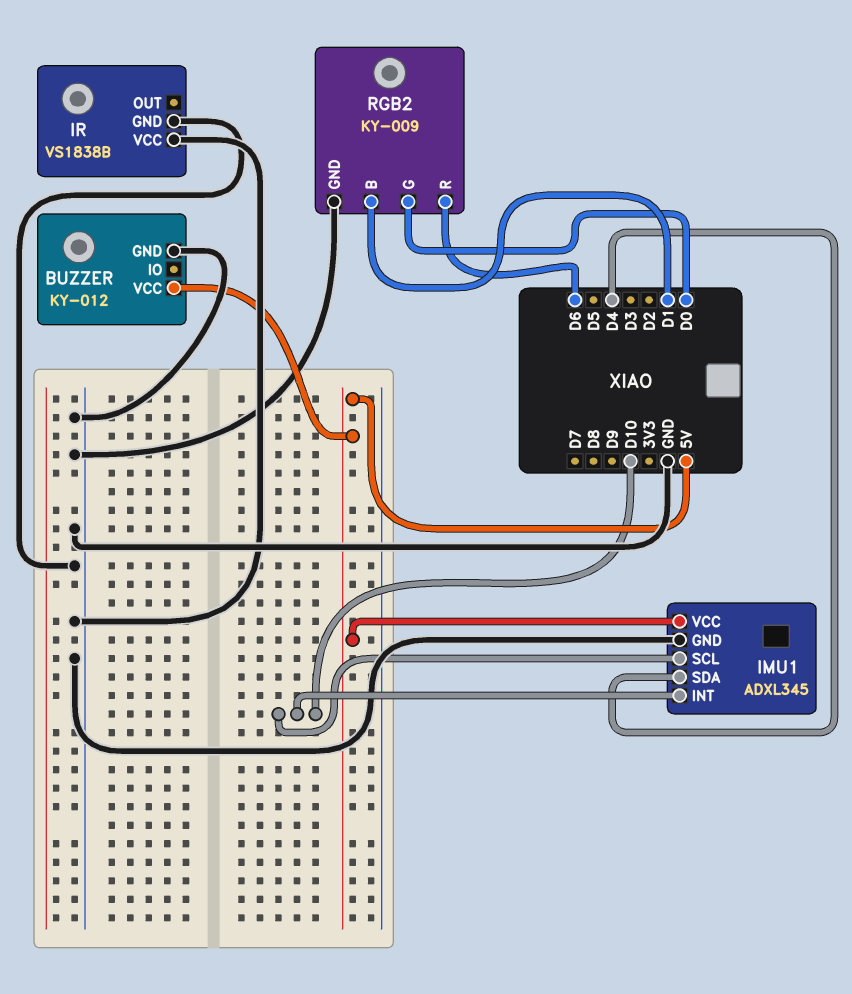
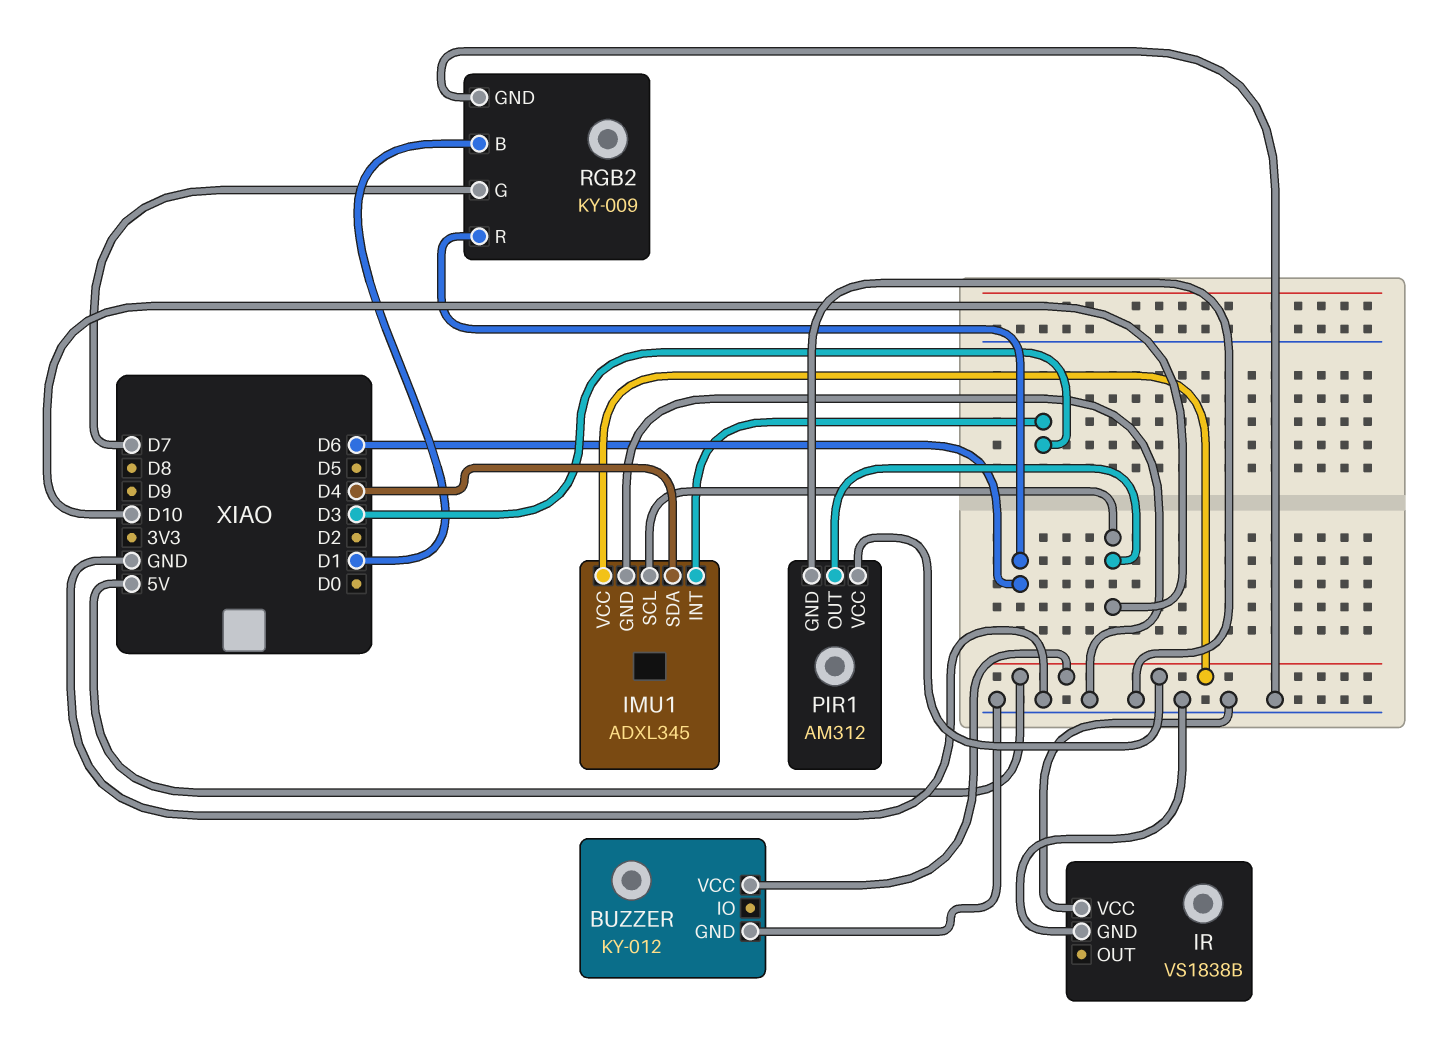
IMU1 pin INT: D10 -> D3
PIR1: none -> AM312
PIR1 pin GND: none -> GND
PIR1 pin OUT: none -> D10
PIR1 pin VCC: none -> 5V
RGB2 pin G: D0 -> D7

